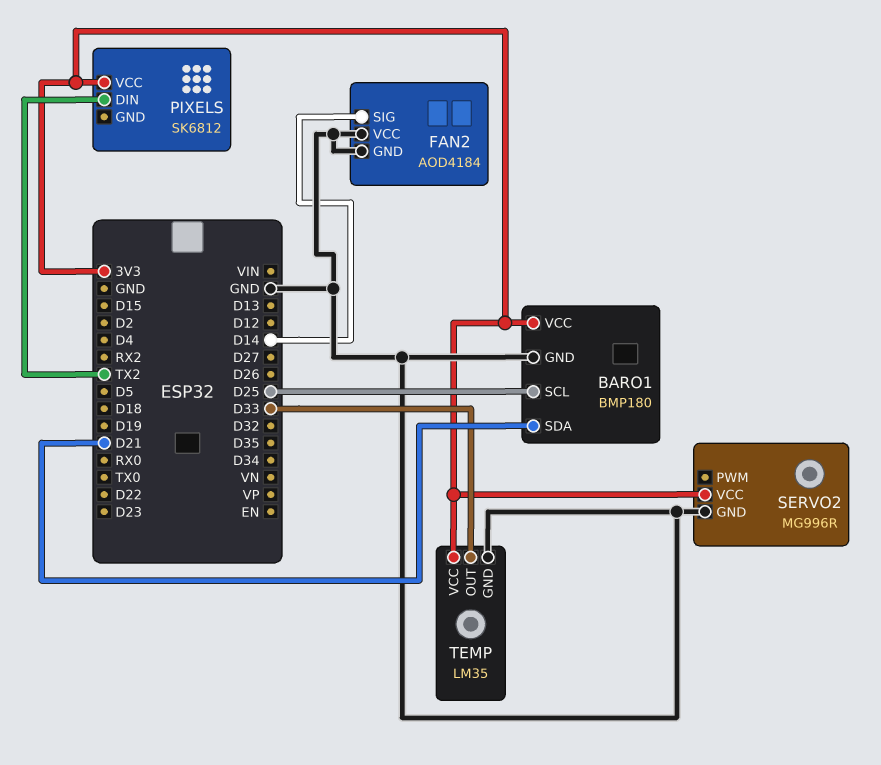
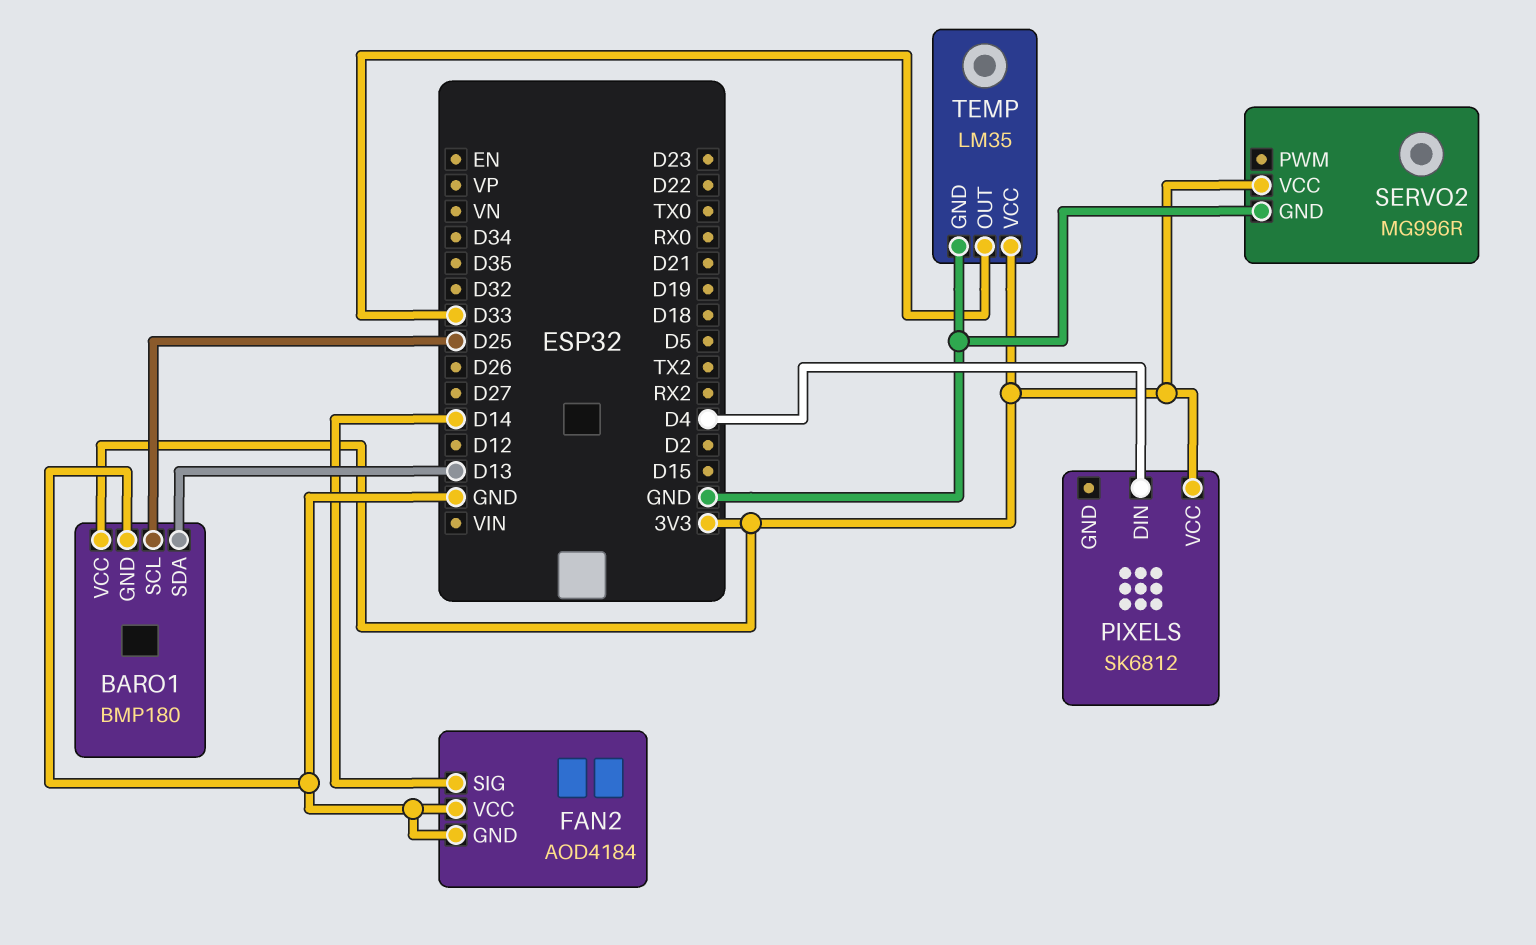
BARO1 pin SDA: D21 -> D13
PIXELS pin DIN: TX2 -> D4

